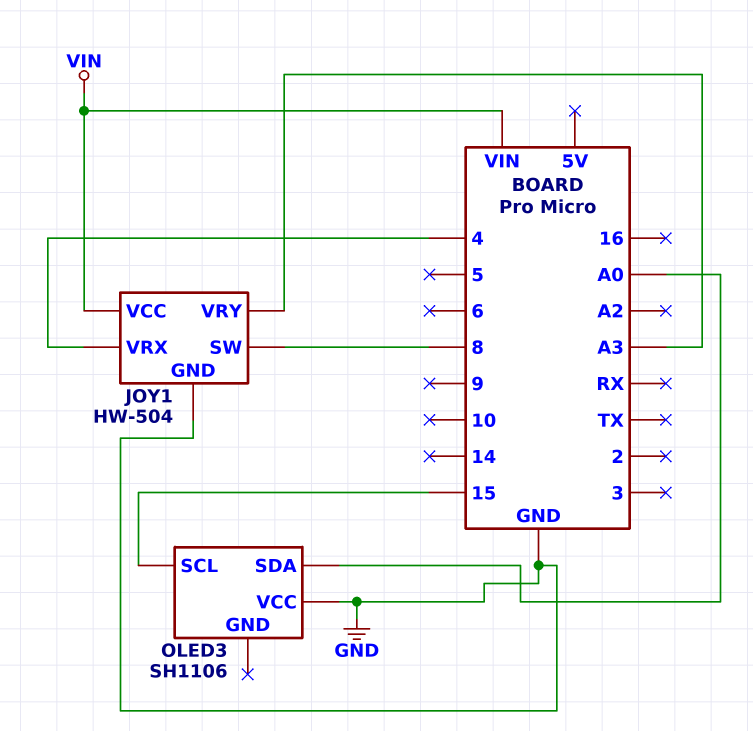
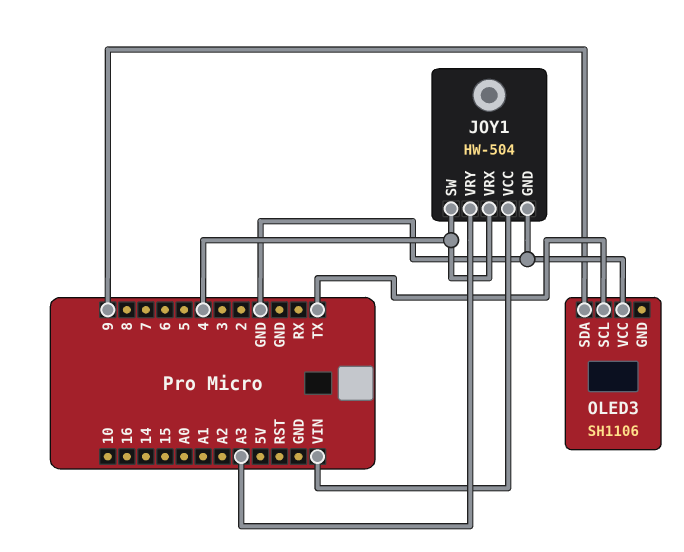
JOY1 pin SW: 8 -> 4
OLED3 pin SCL: 15 -> TX
OLED3 pin SDA: A0 -> 9

